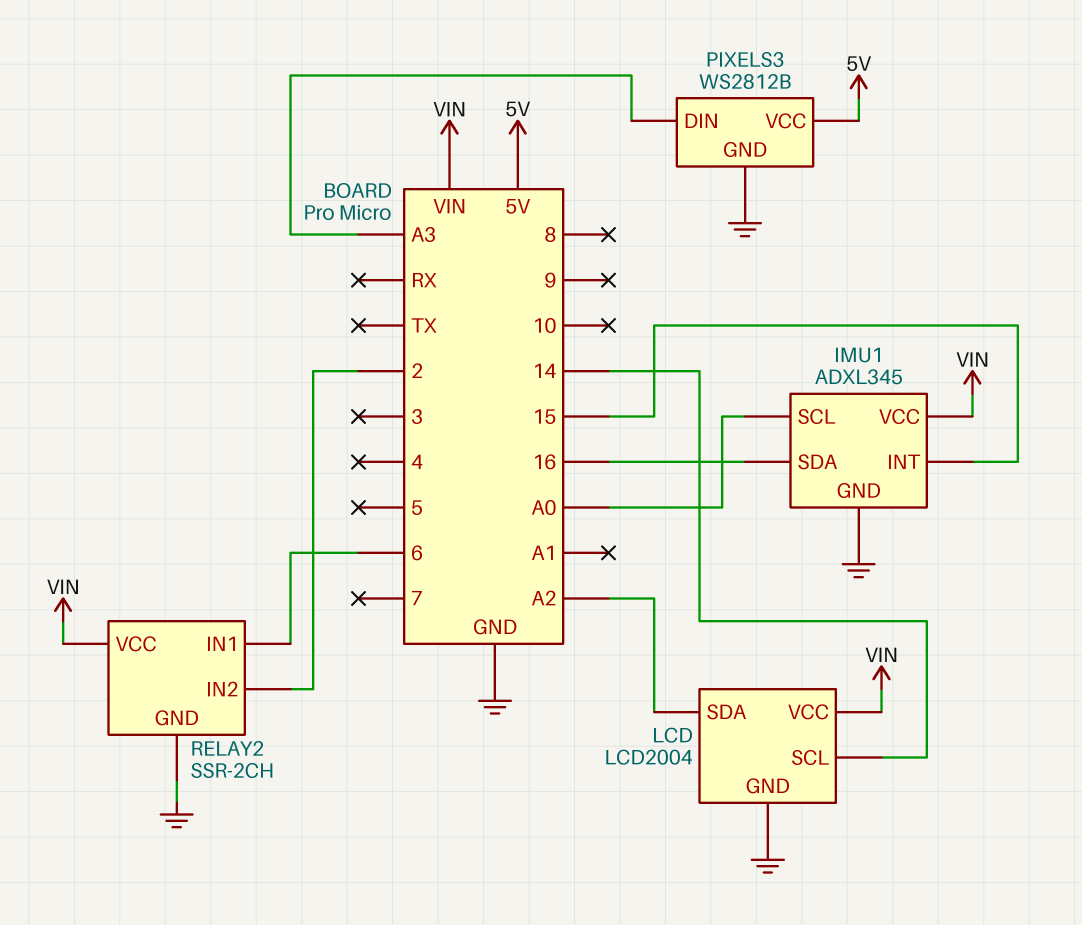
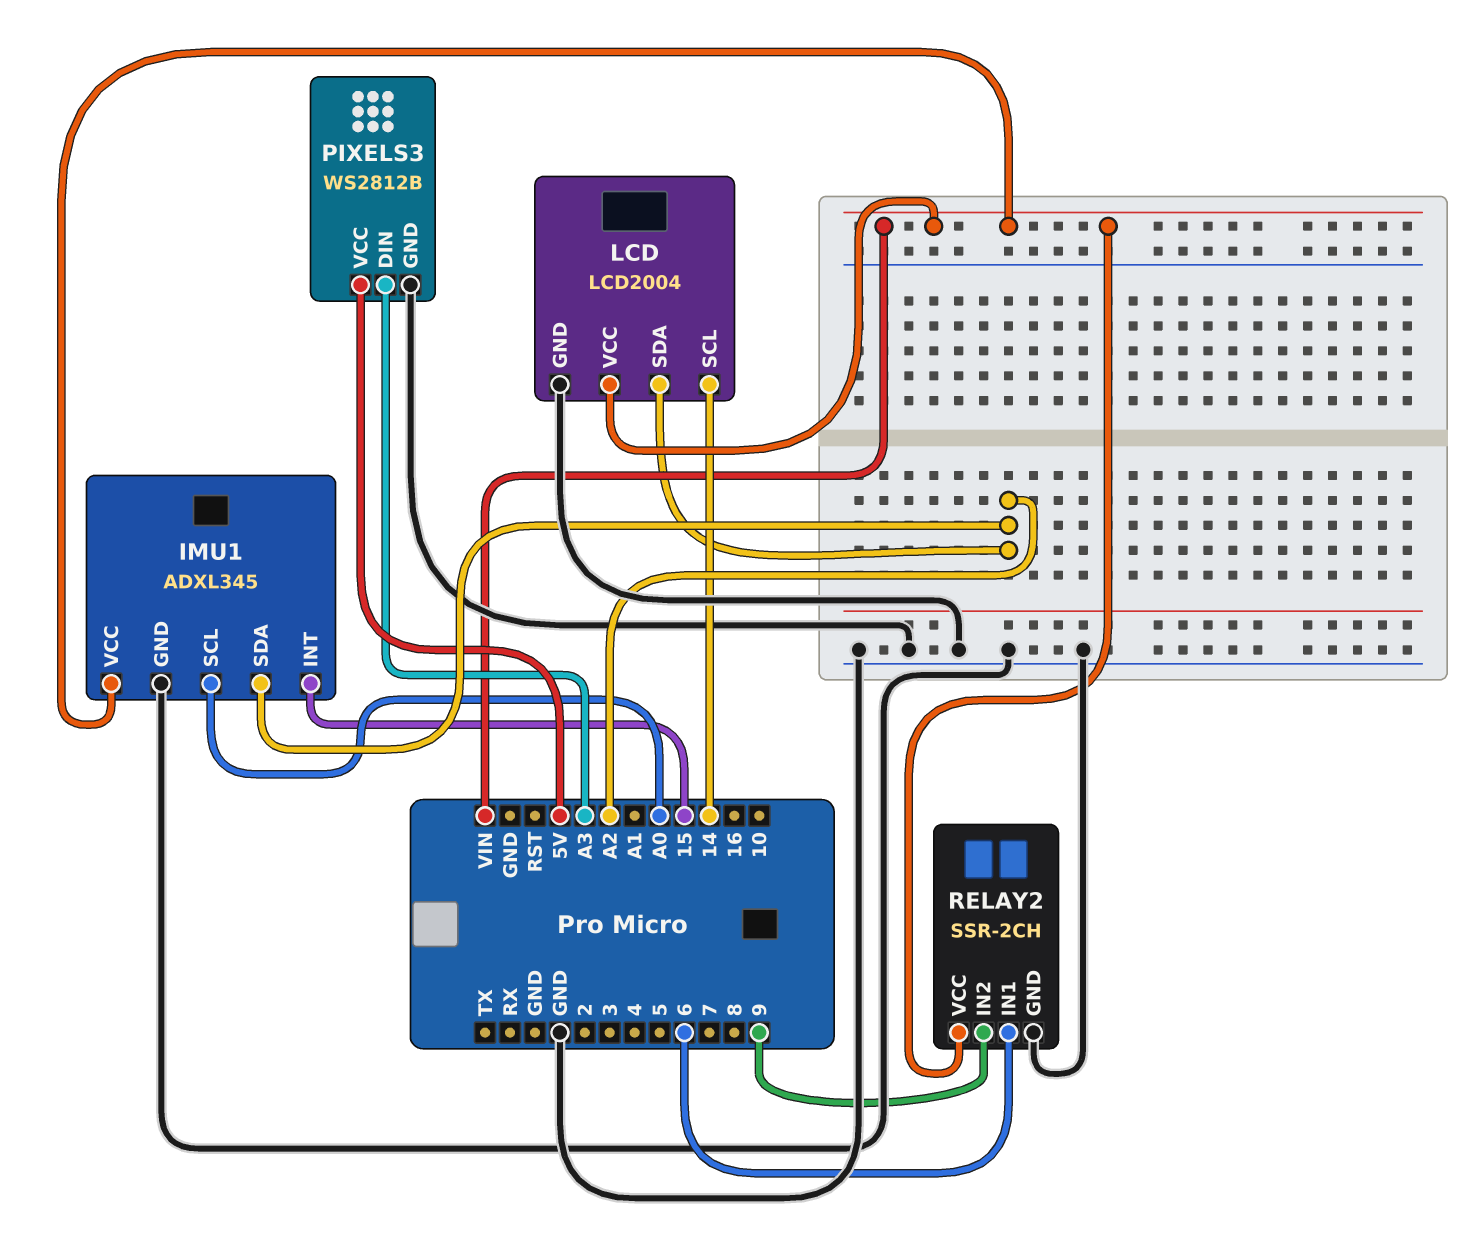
IMU1 pin SDA: 16 -> A2
RELAY2 pin IN2: 2 -> 9

